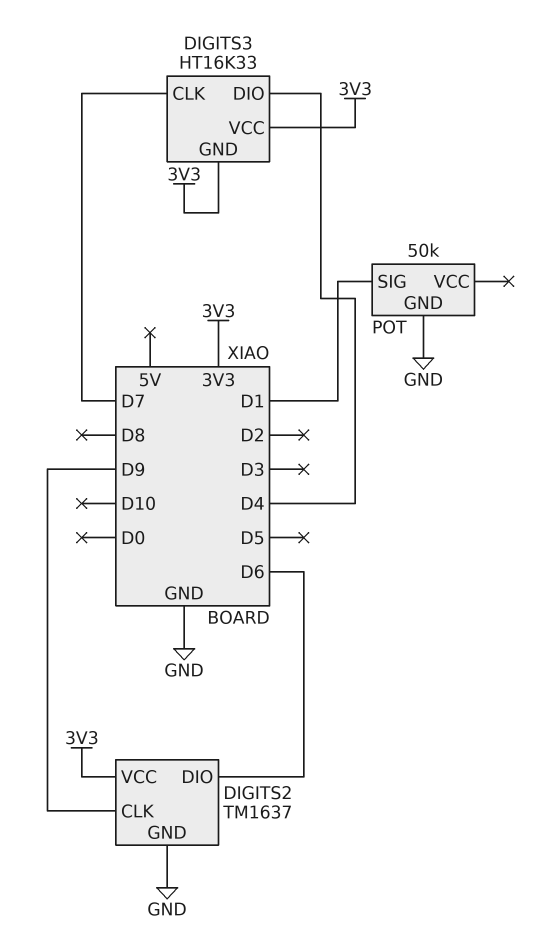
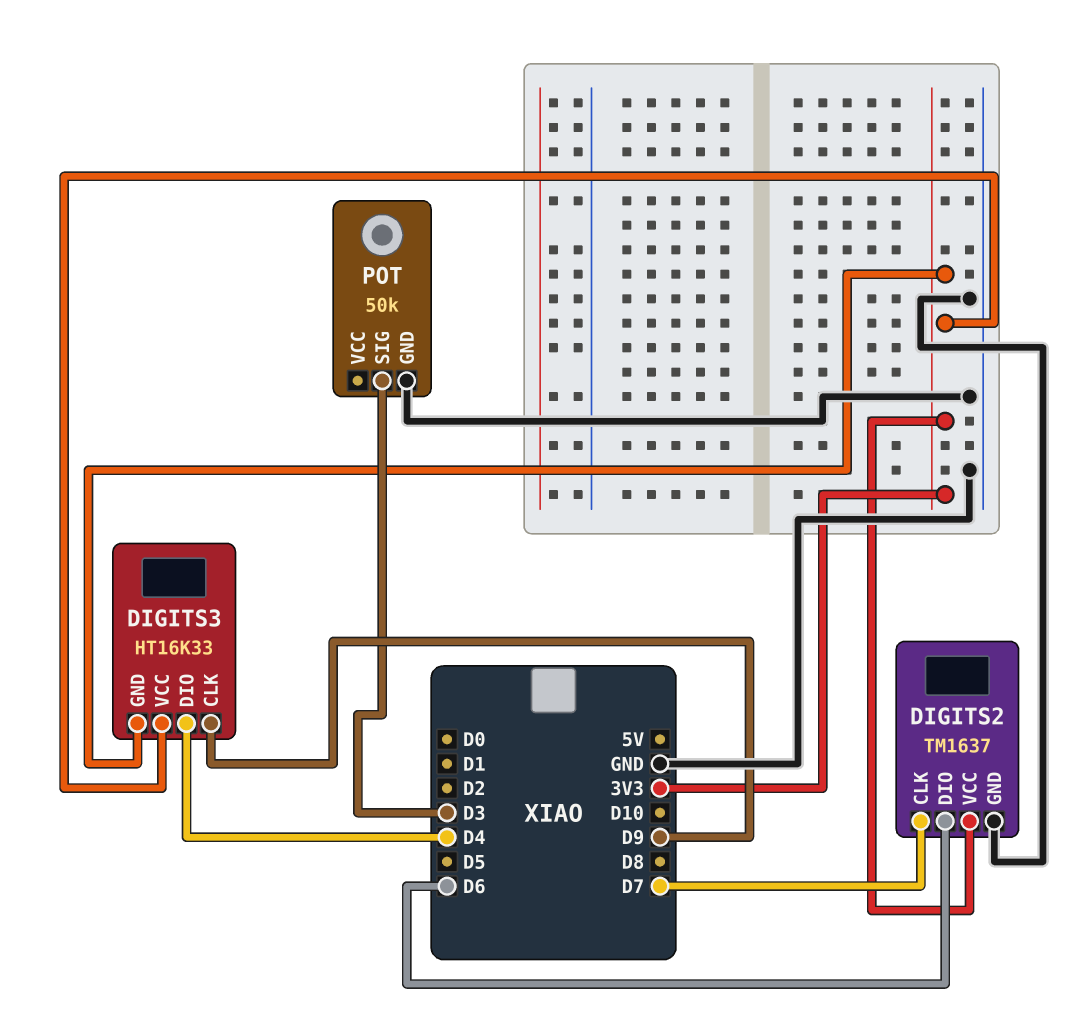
DIGITS2 pin CLK: D9 -> D7
DIGITS3 pin CLK: D7 -> D9
POT pin SIG: D1 -> D3

